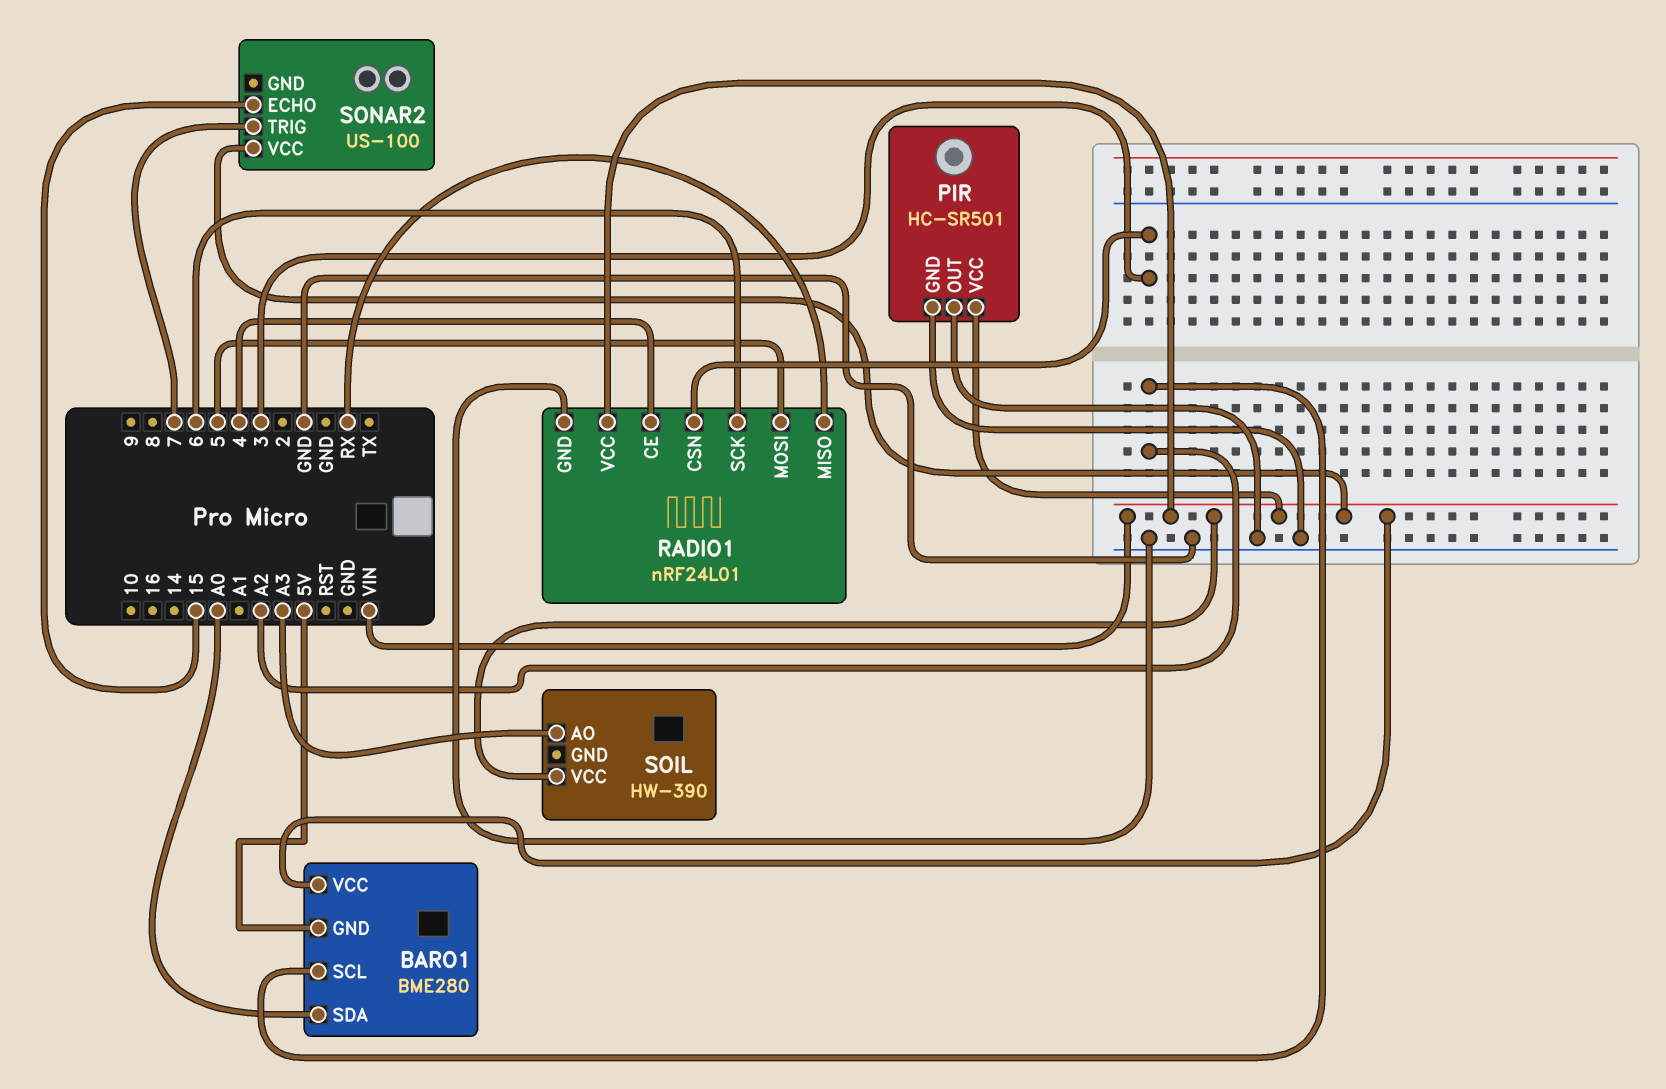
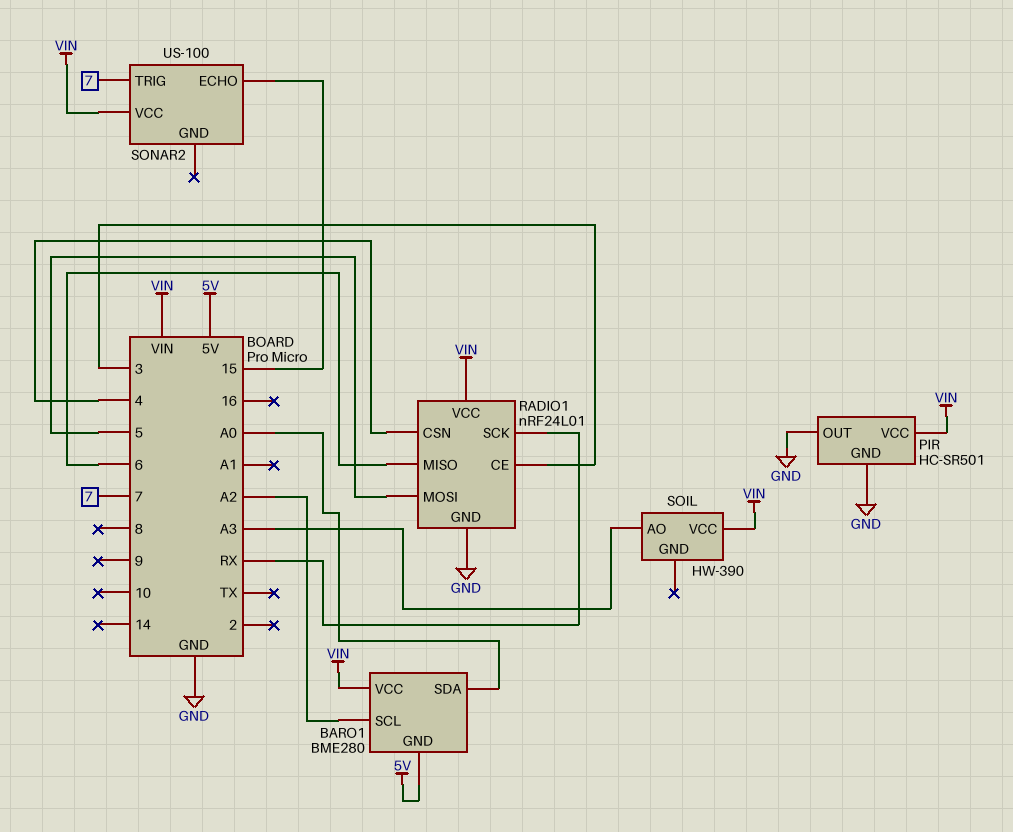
RADIO1 pin CE: 4 -> 3
RADIO1 pin CSN: 3 -> 4
RADIO1 pin MISO: RX -> 6
RADIO1 pin SCK: 6 -> RX

